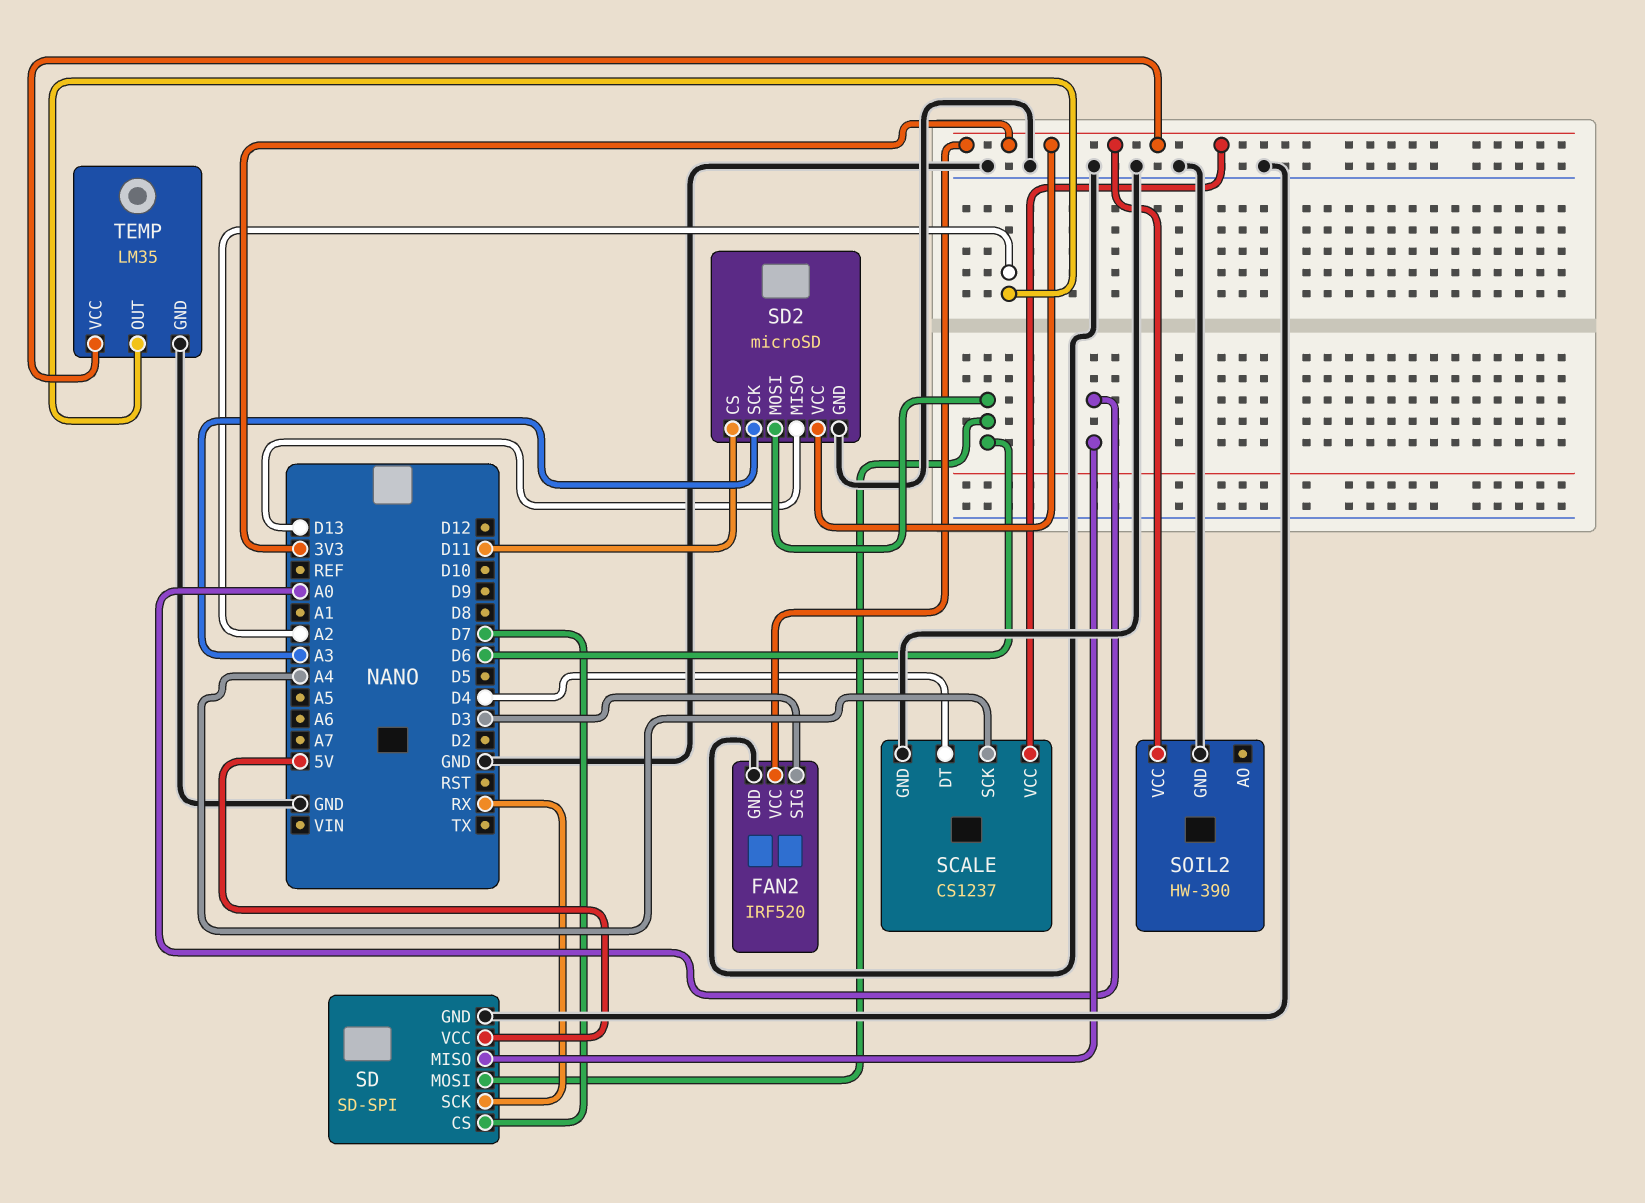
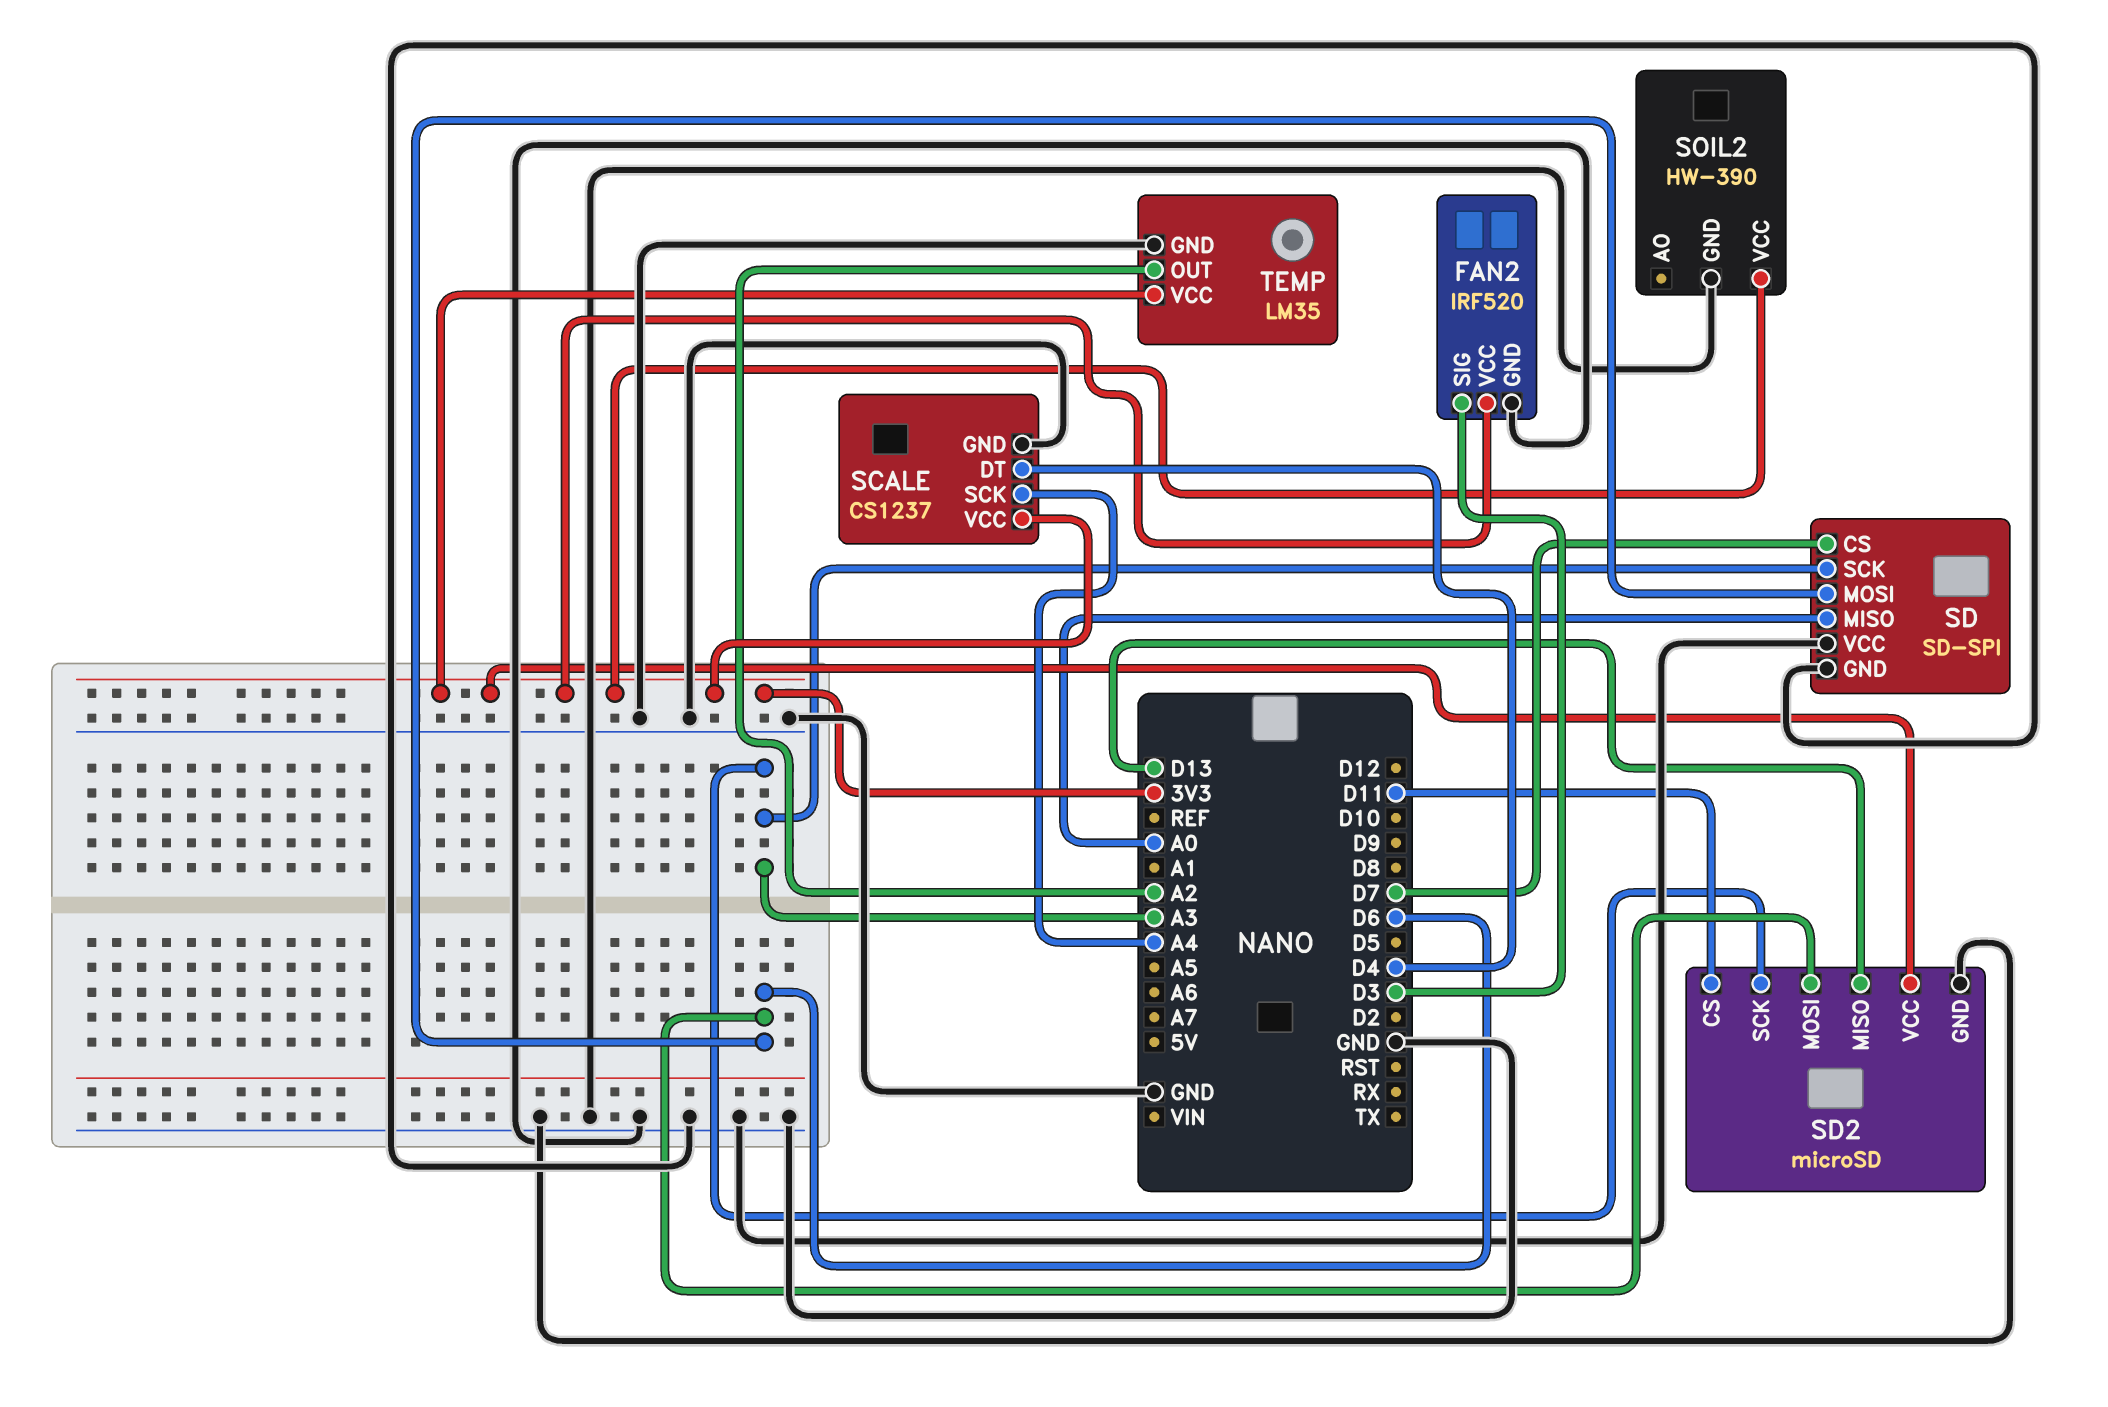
SD pin SCK: RX -> A3
SD pin VCC: 5V -> GND

